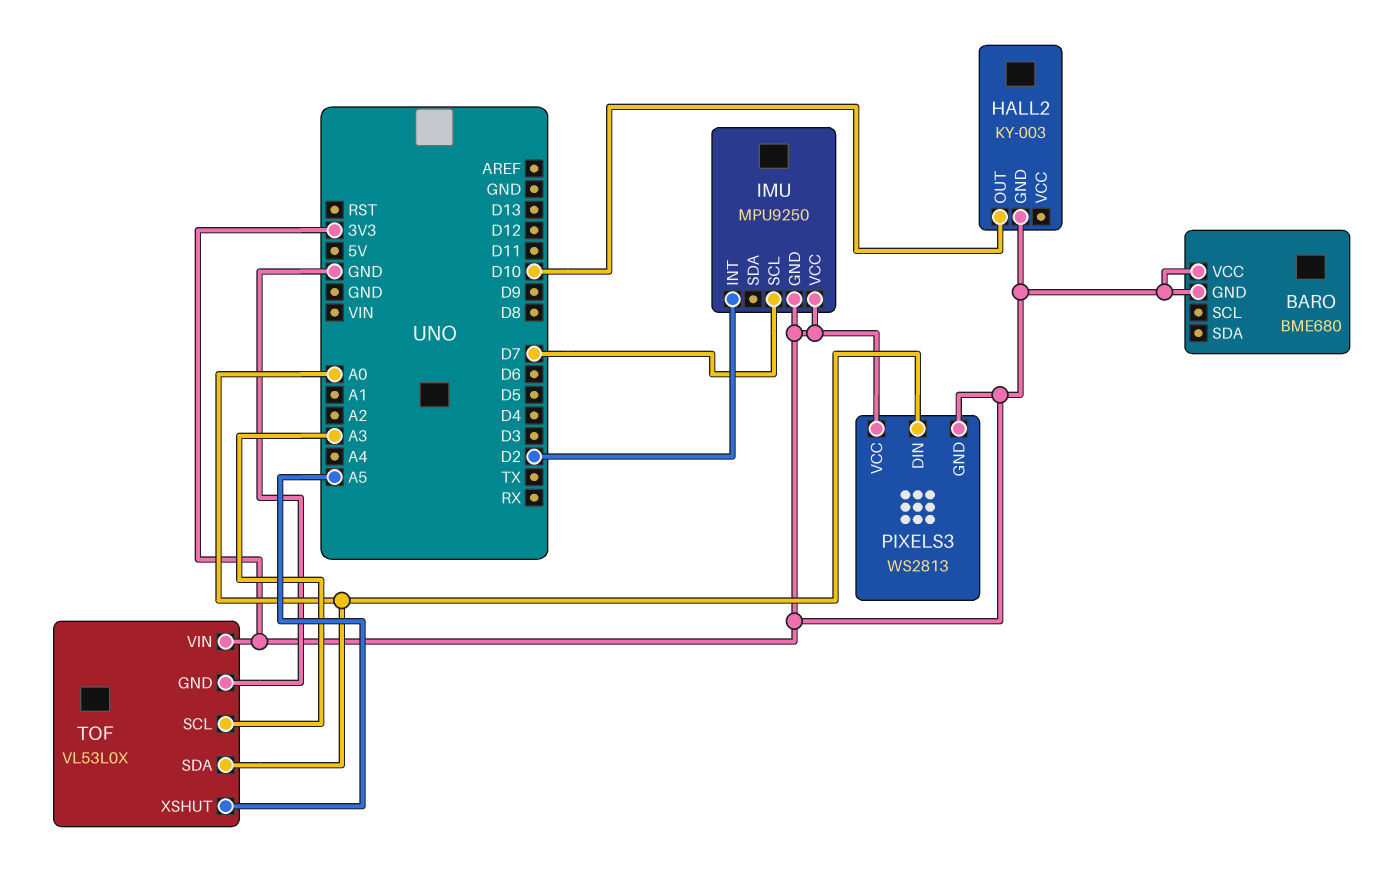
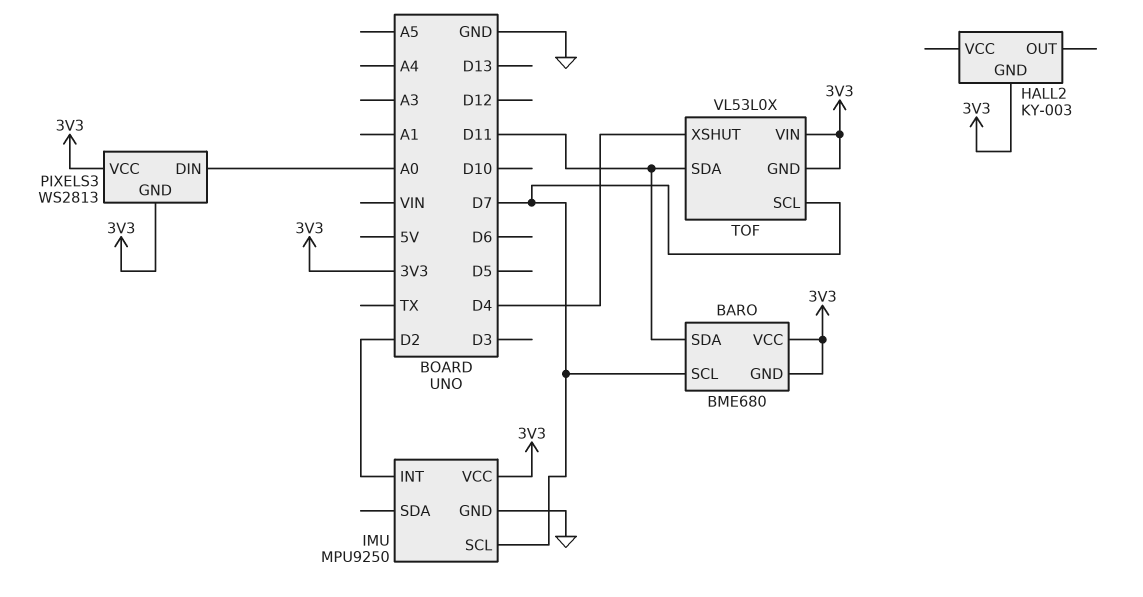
BARO pin SCL: none -> D7
BARO pin SDA: none -> D11
HALL2 pin OUT: D10 -> none
IMU pin GND: 3V3 -> GND
TOF pin GND: GND -> 3V3
TOF pin SCL: A3 -> D7
TOF pin SDA: A0 -> D11
TOF pin XSHUT: A5 -> D4

